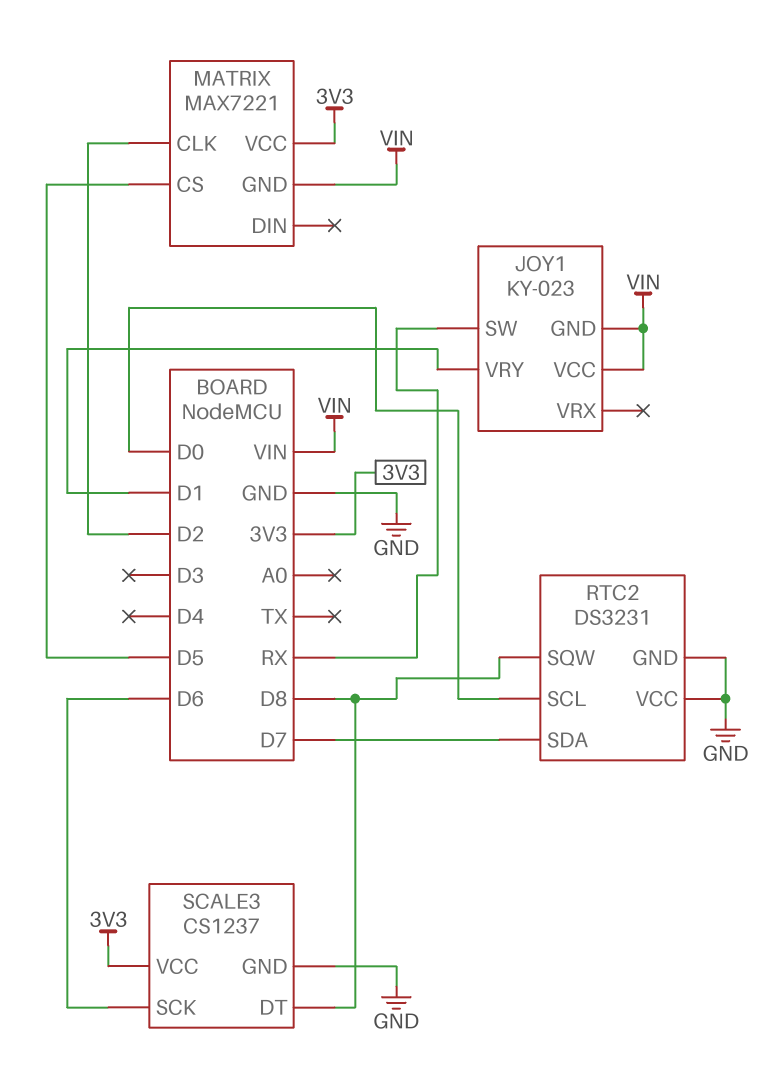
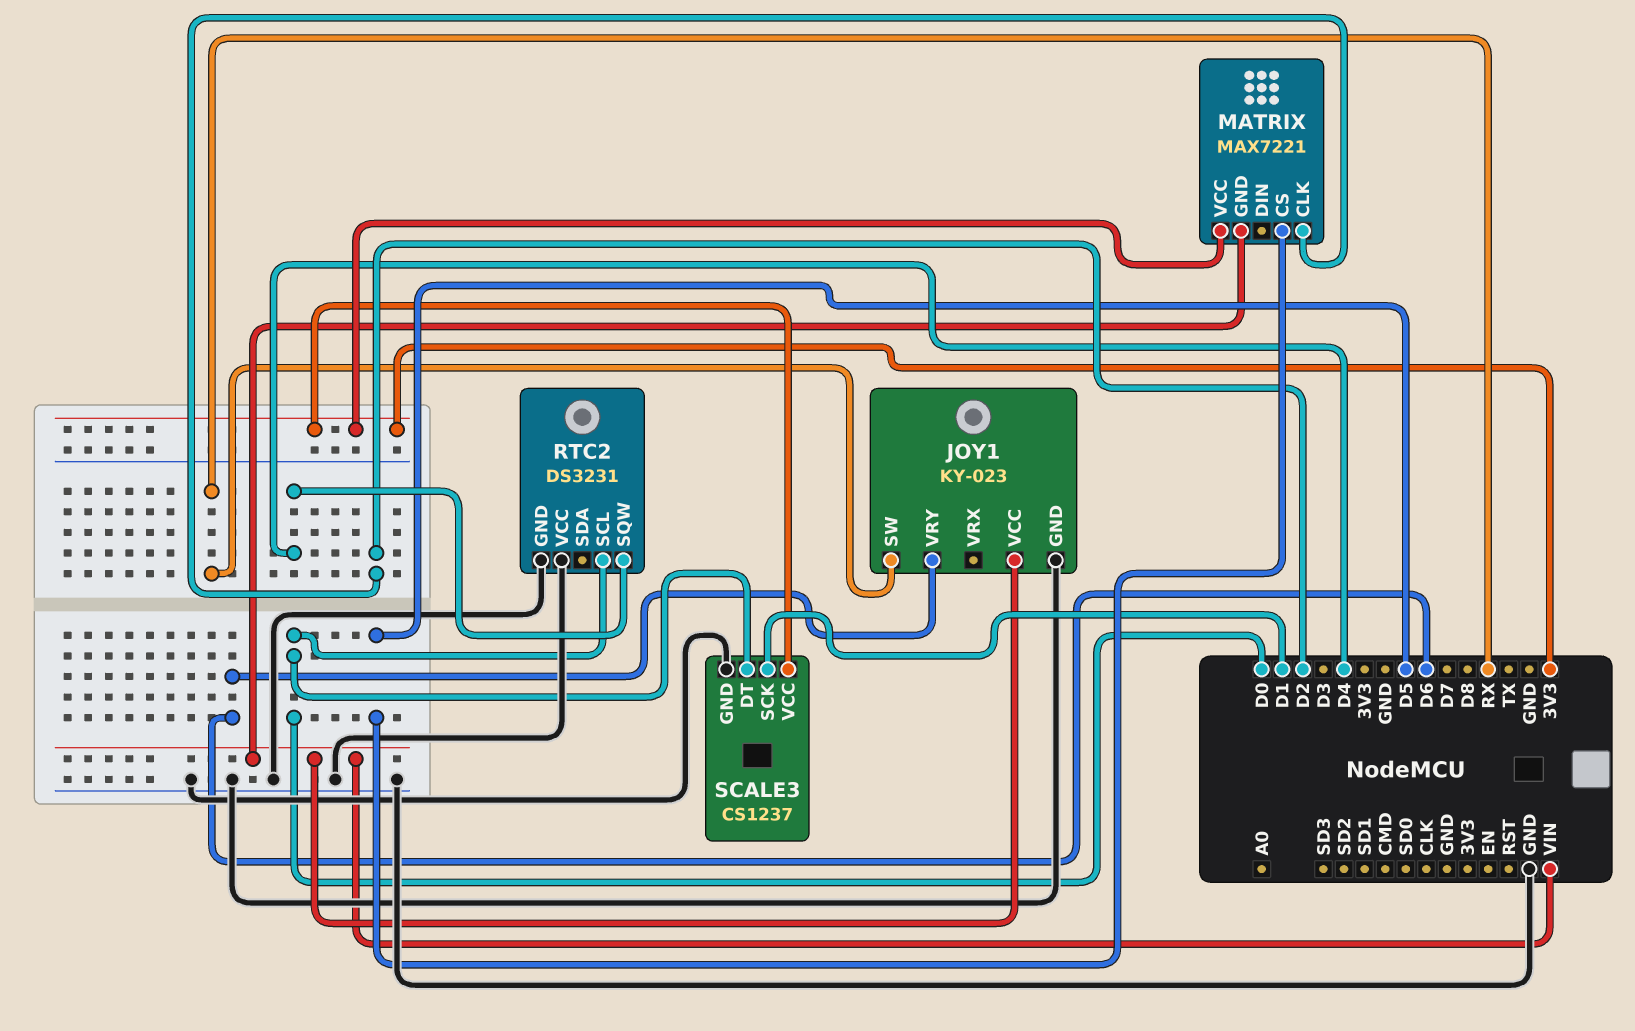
JOY1 pin GND: VIN -> GND
JOY1 pin VRY: D1 -> D6
RTC2 pin SDA: D7 -> none
RTC2 pin SQW: D8 -> D4
SCALE3 pin DT: D8 -> D0
SCALE3 pin SCK: D6 -> D1

